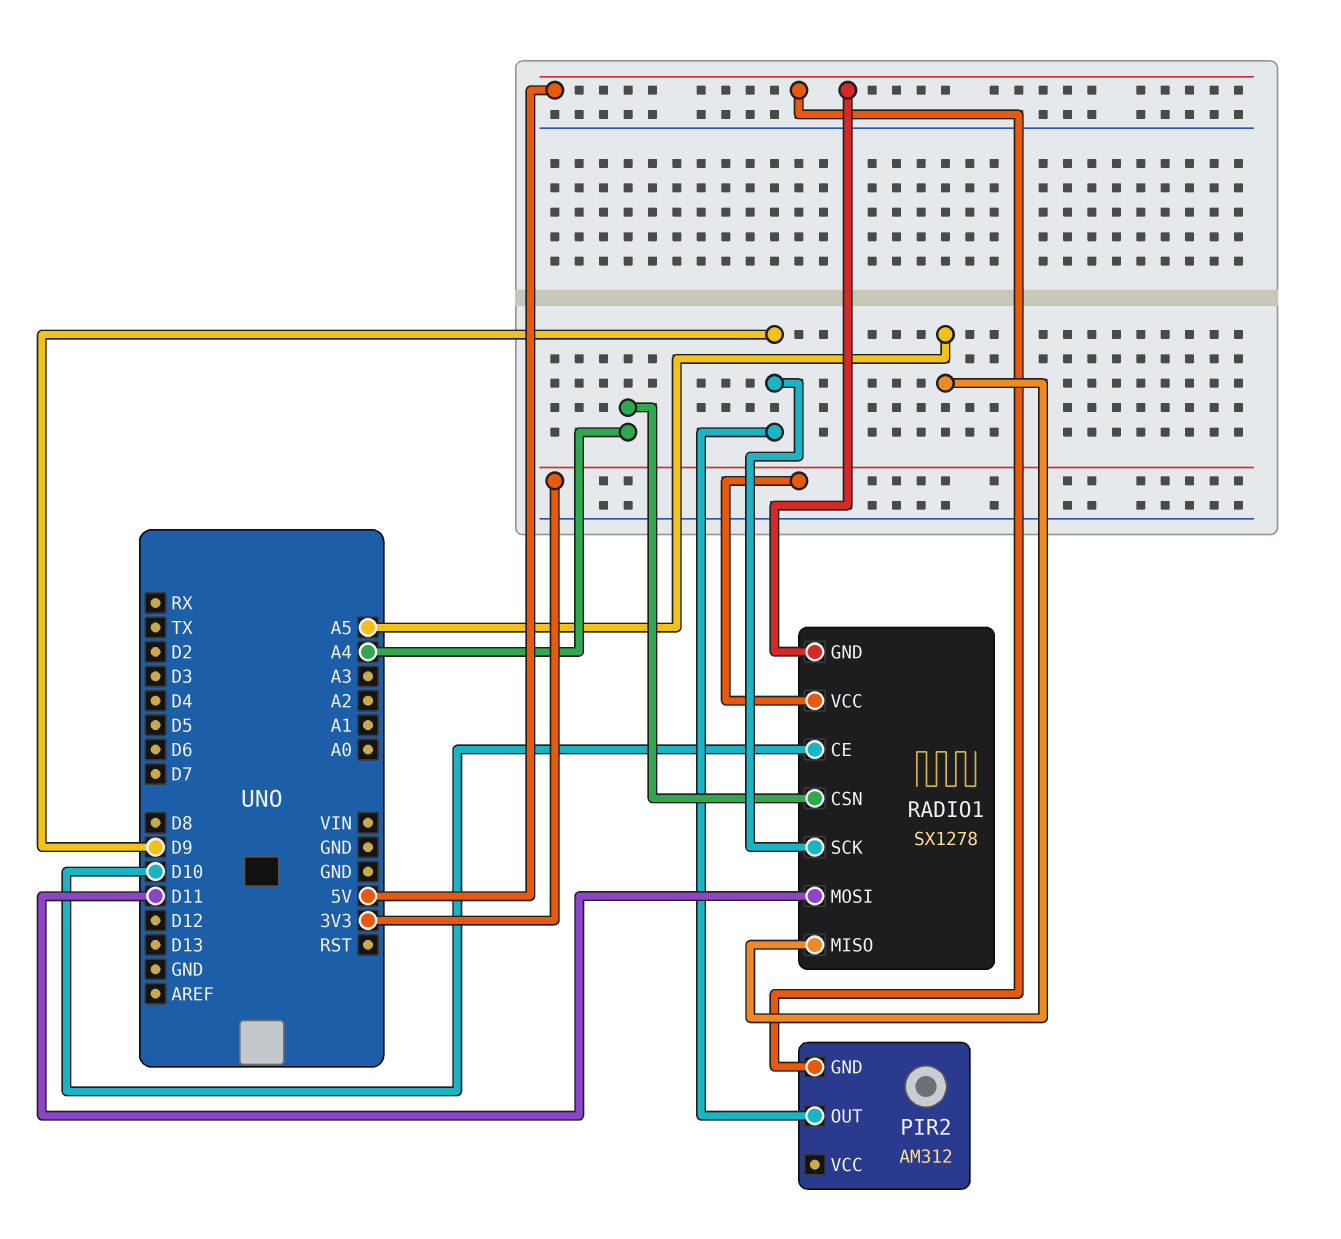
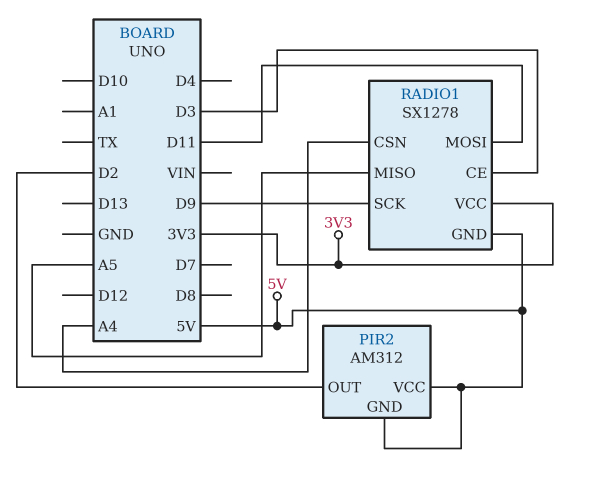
PIR2 pin OUT: D9 -> D2
PIR2 pin VCC: none -> 5V
RADIO1 pin CE: D10 -> D3

